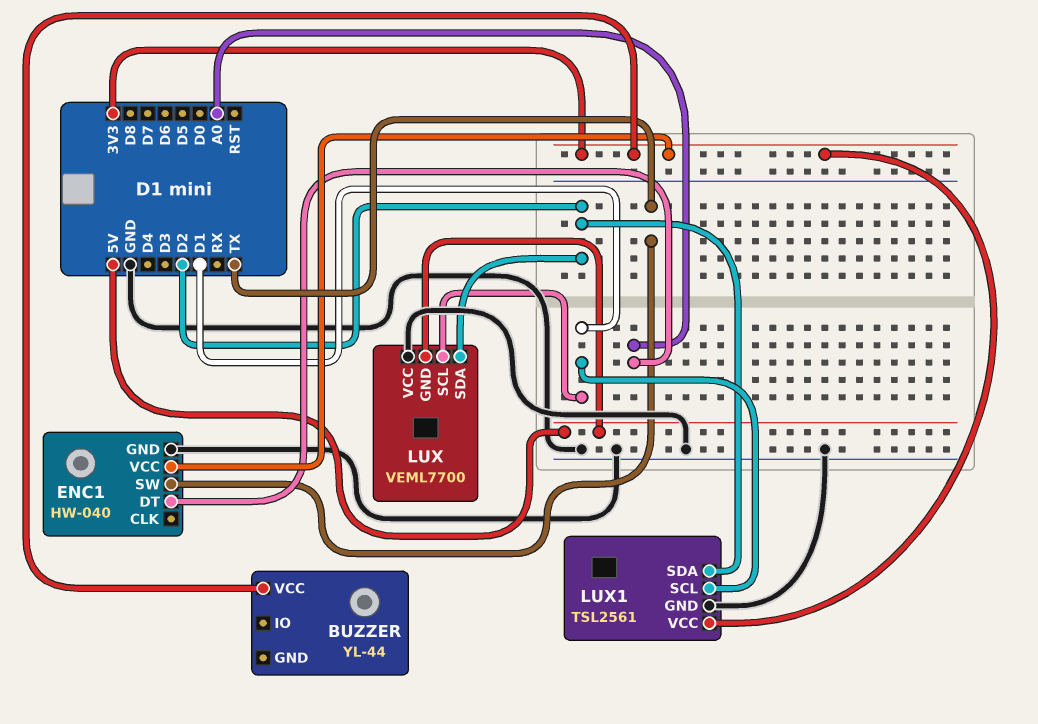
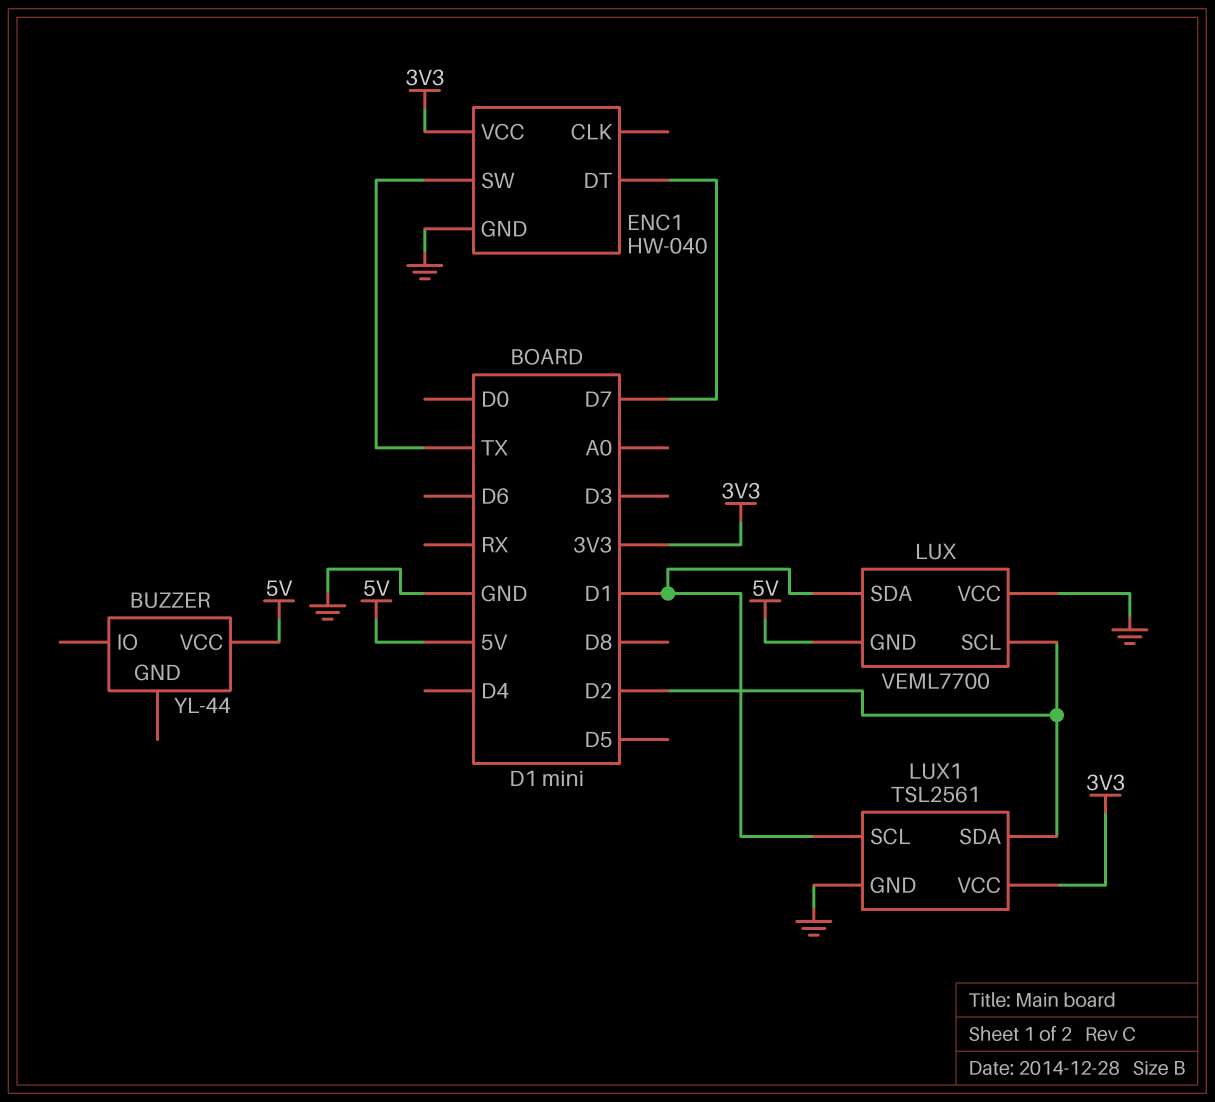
BUZZER pin VCC: 3V3 -> 5V
ENC1 pin DT: A0 -> D7
LUX pin SCL: D1 -> D2
LUX pin SDA: D2 -> D1

